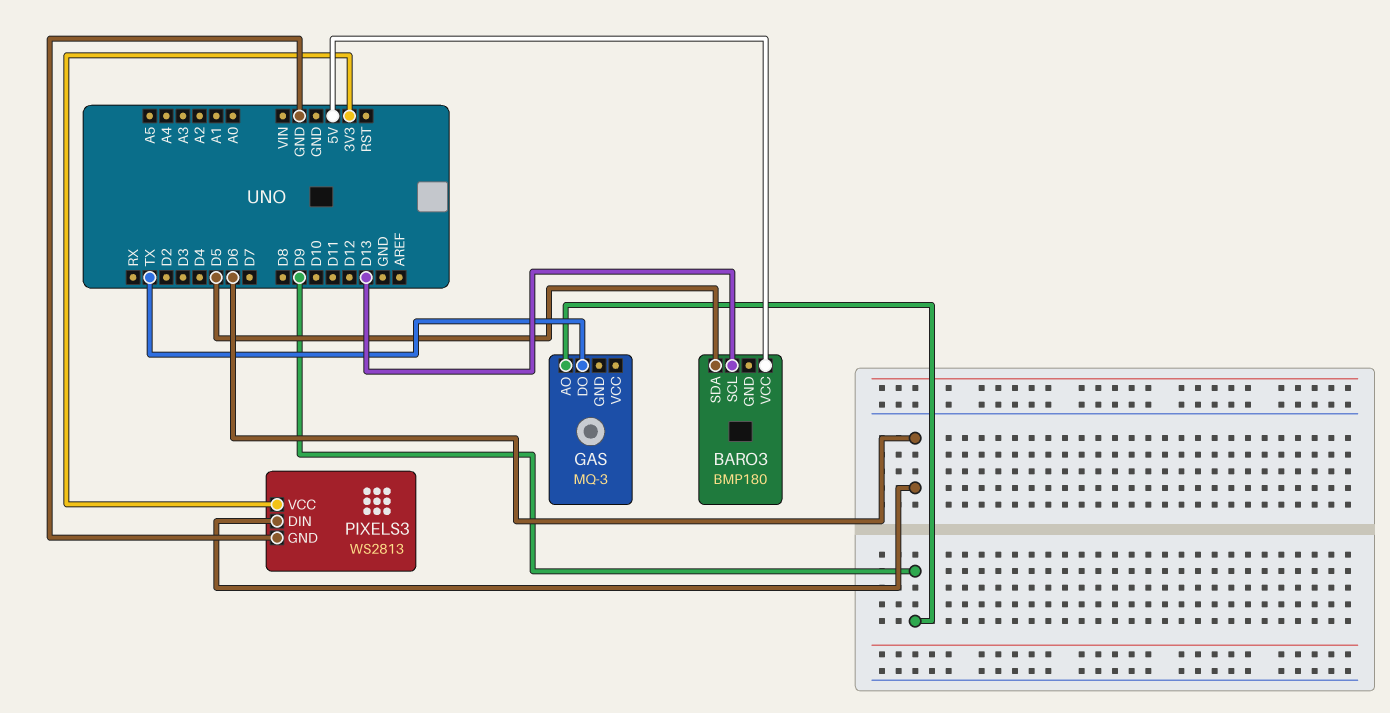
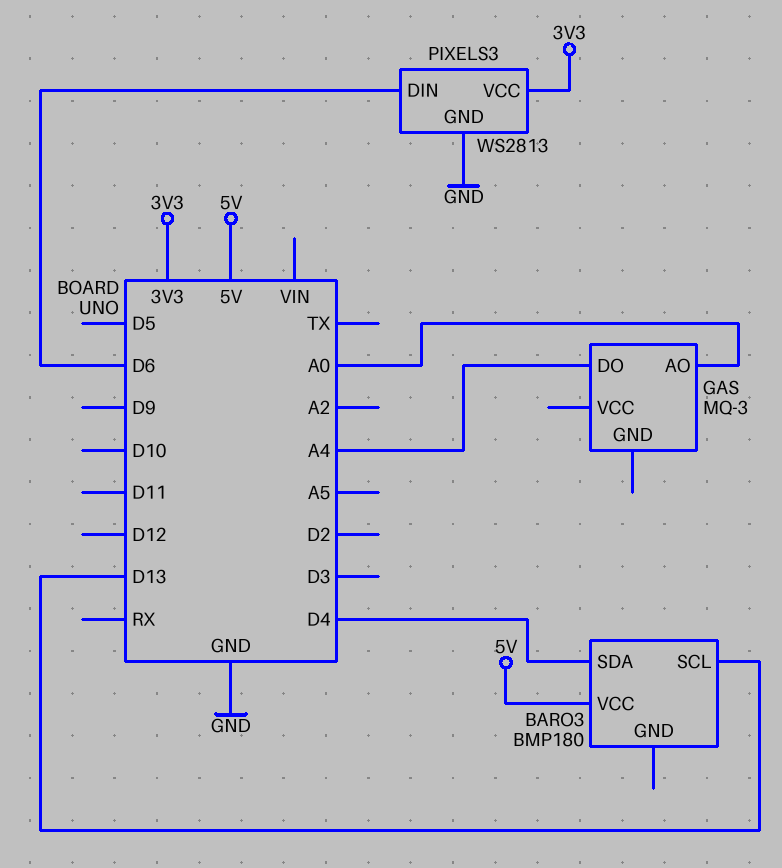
BARO3 pin SDA: D5 -> D4
GAS pin AO: D9 -> A0
GAS pin DO: TX -> A4

